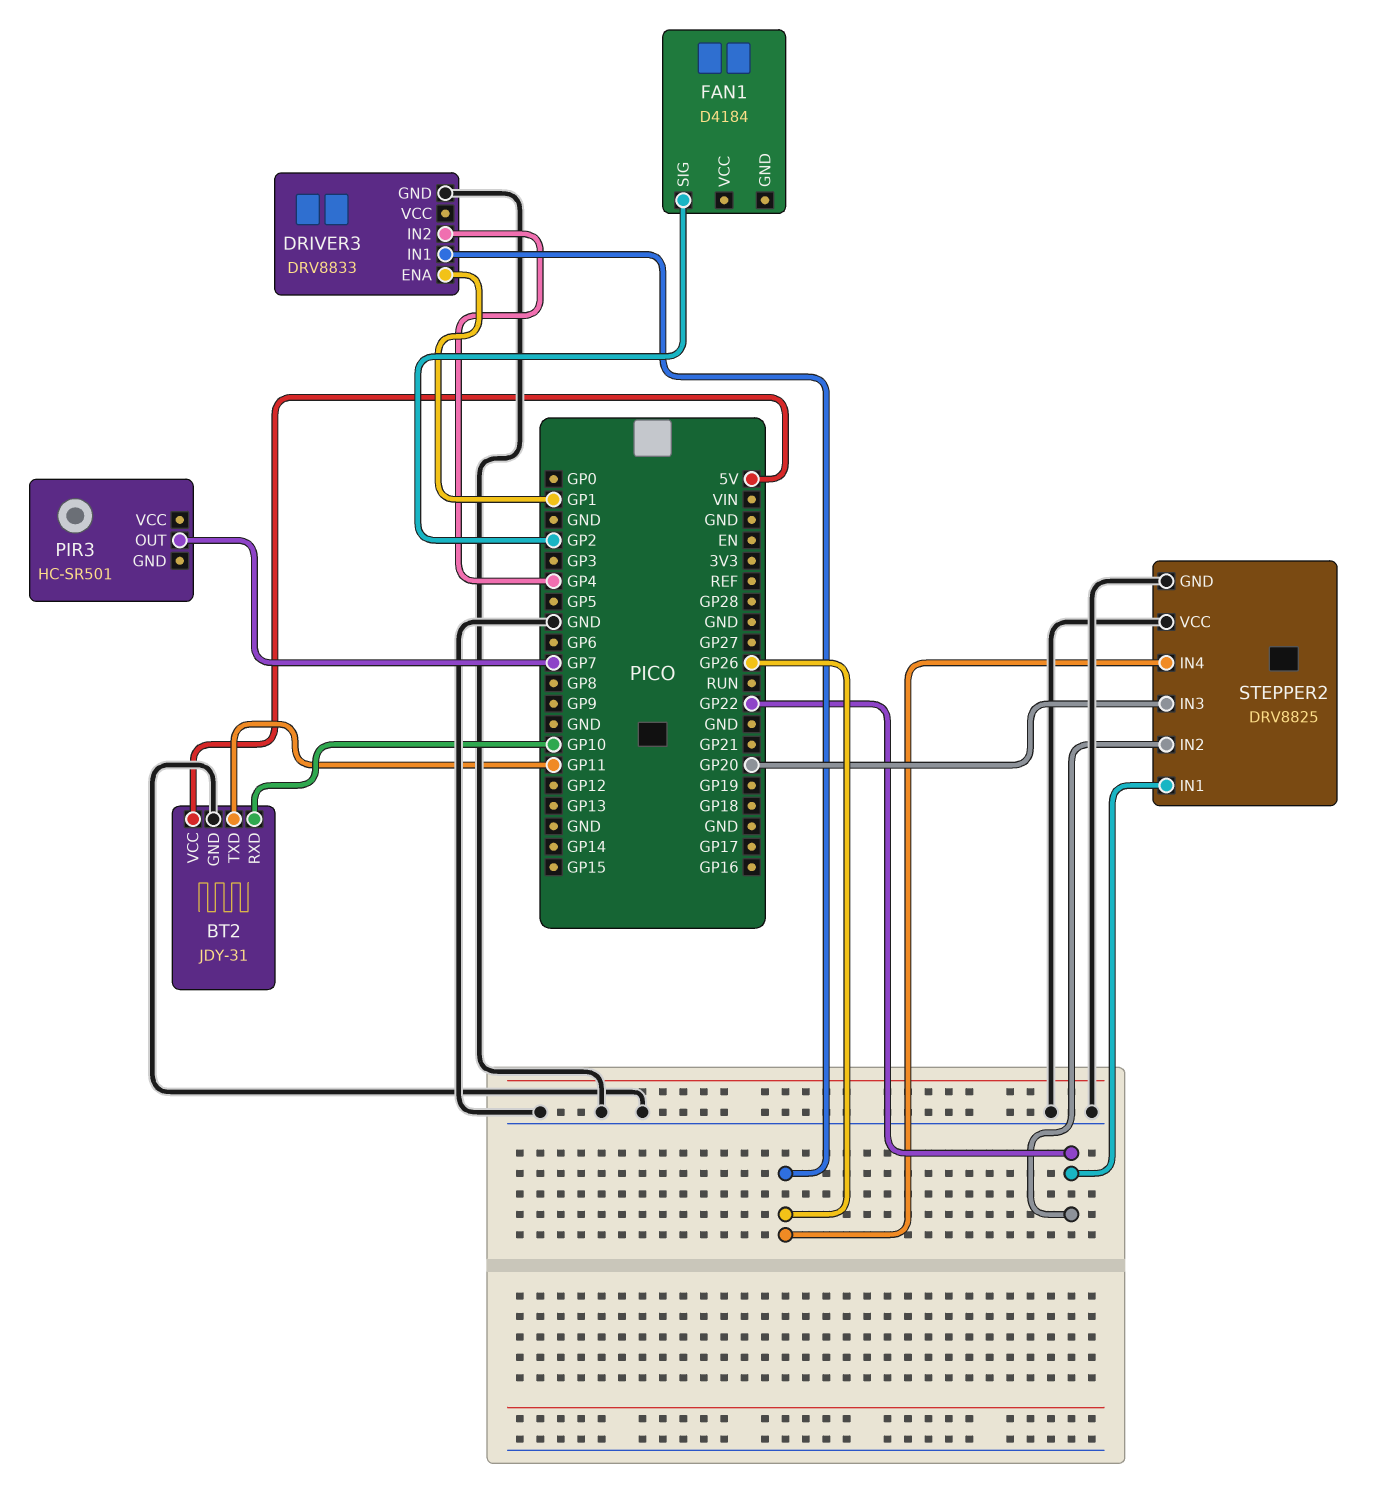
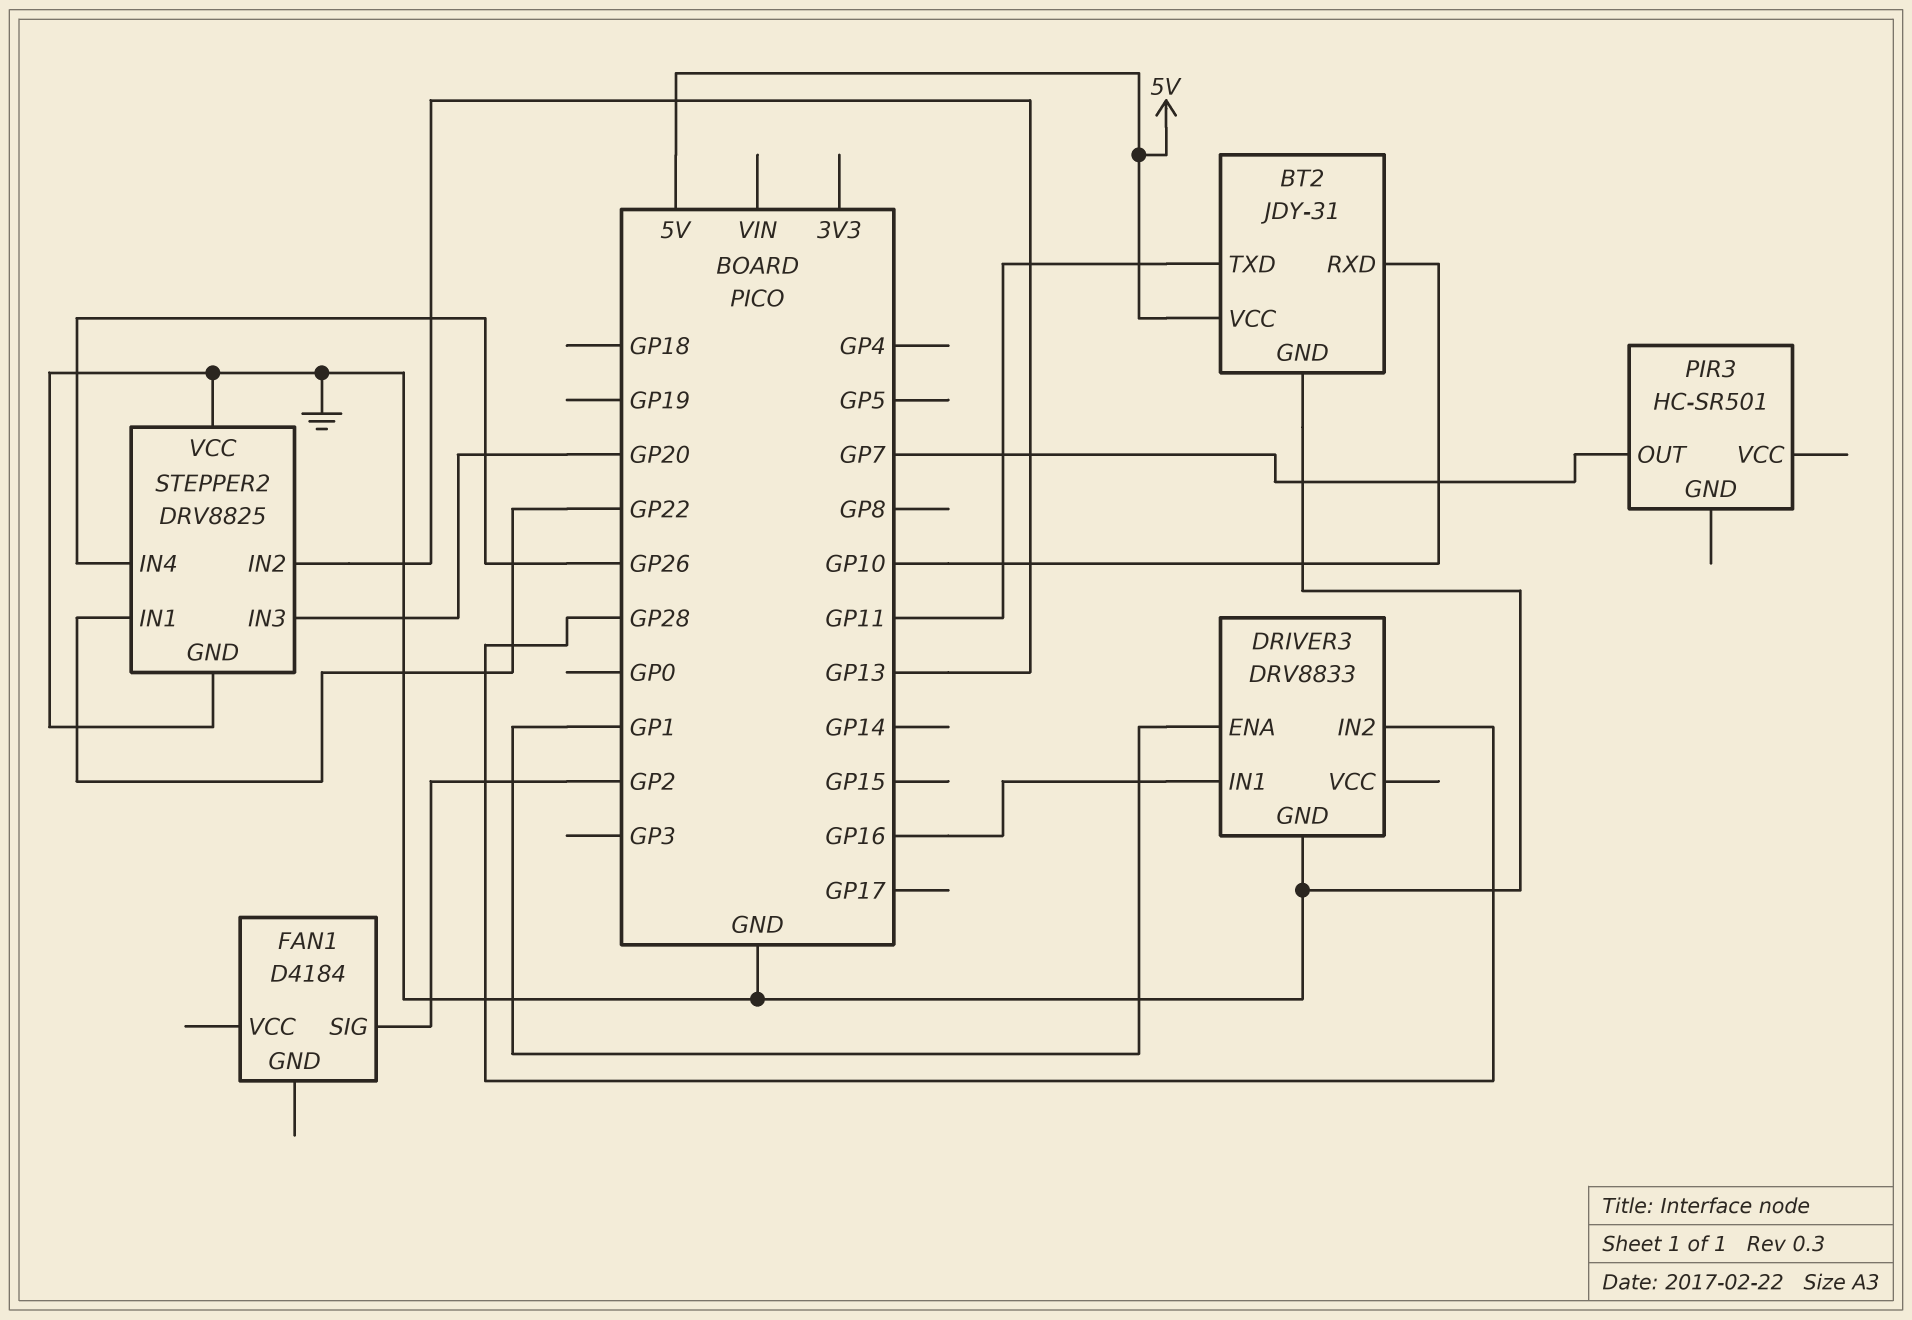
DRIVER3 pin IN1: GP26 -> GP16
DRIVER3 pin IN2: GP4 -> GP28
STEPPER2 pin IN2: GP22 -> GP13

